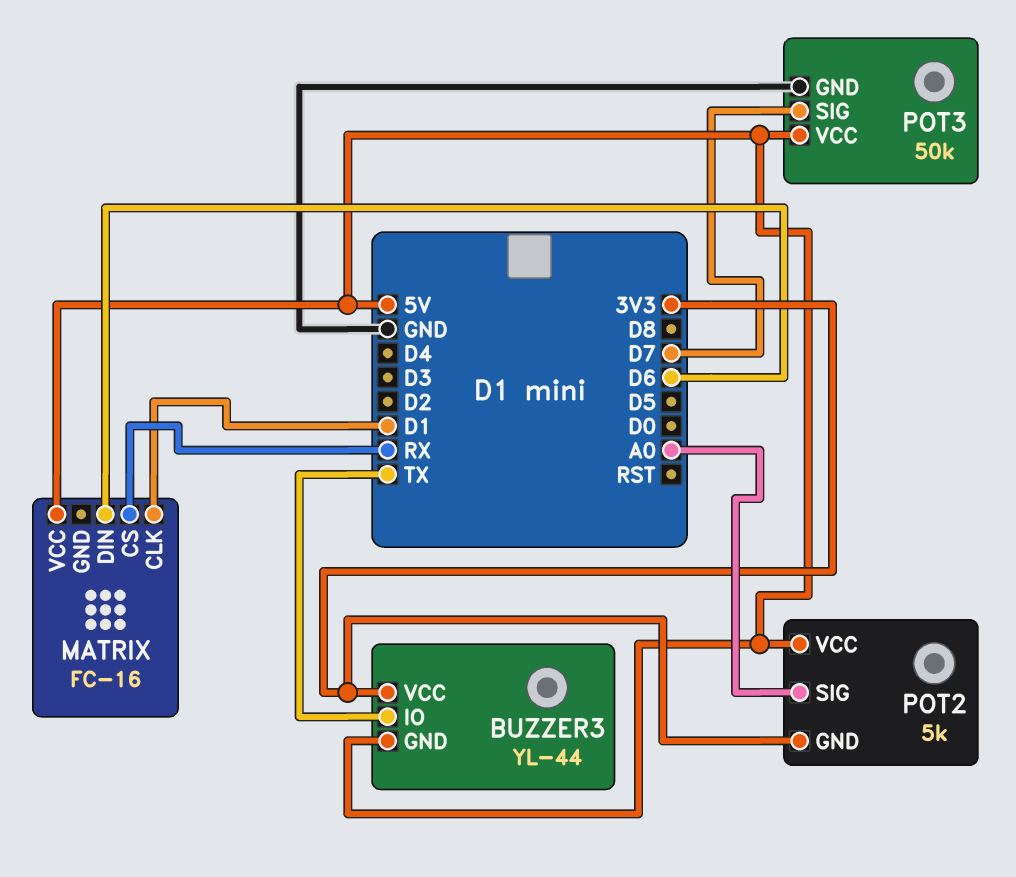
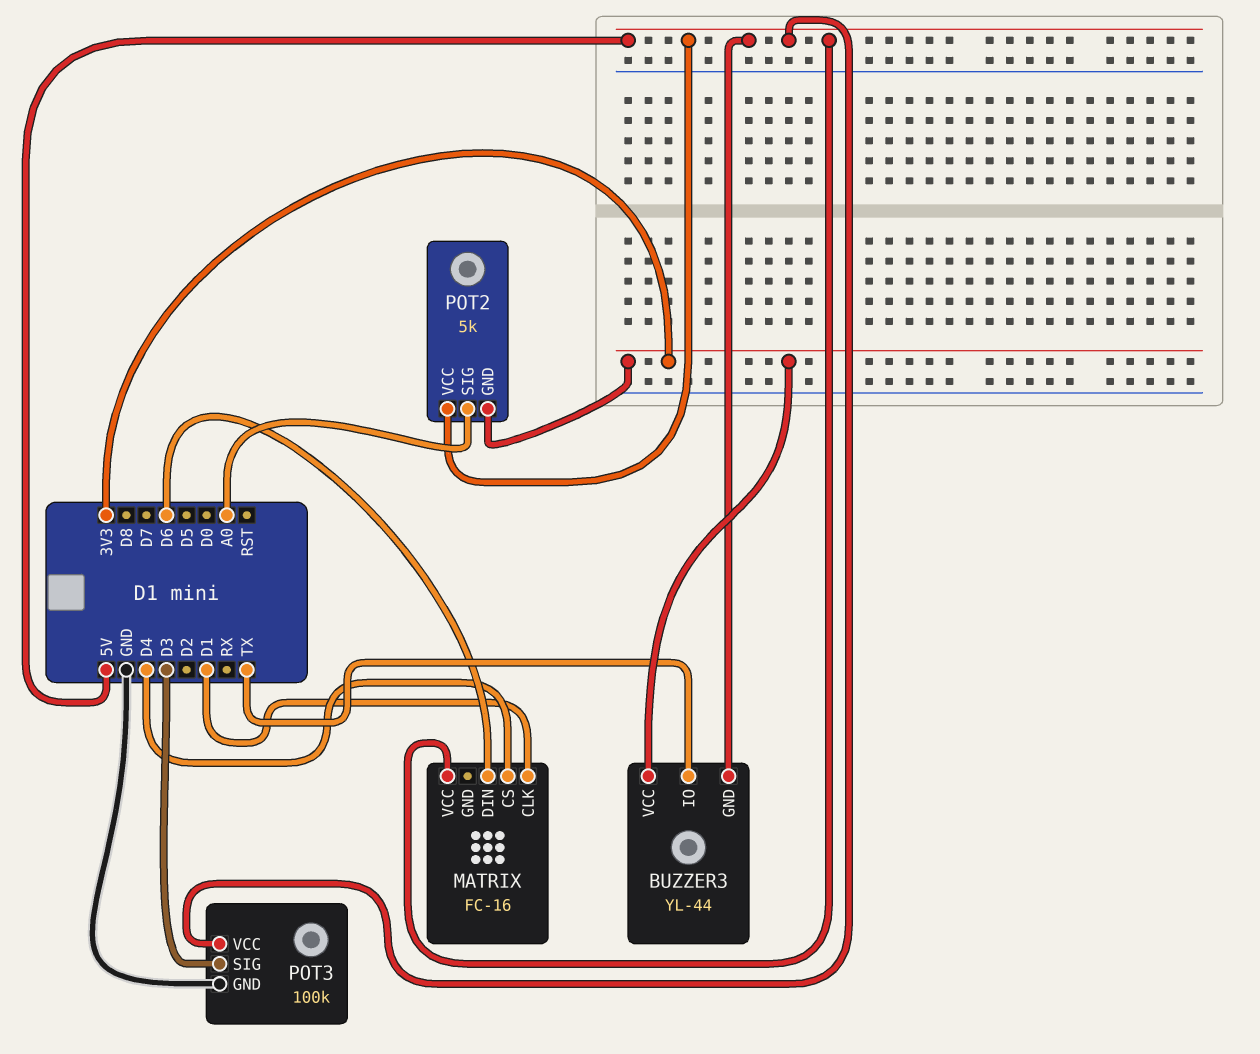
MATRIX pin CS: RX -> D4
POT3: 50k -> 100k
POT3 pin SIG: D7 -> D3

